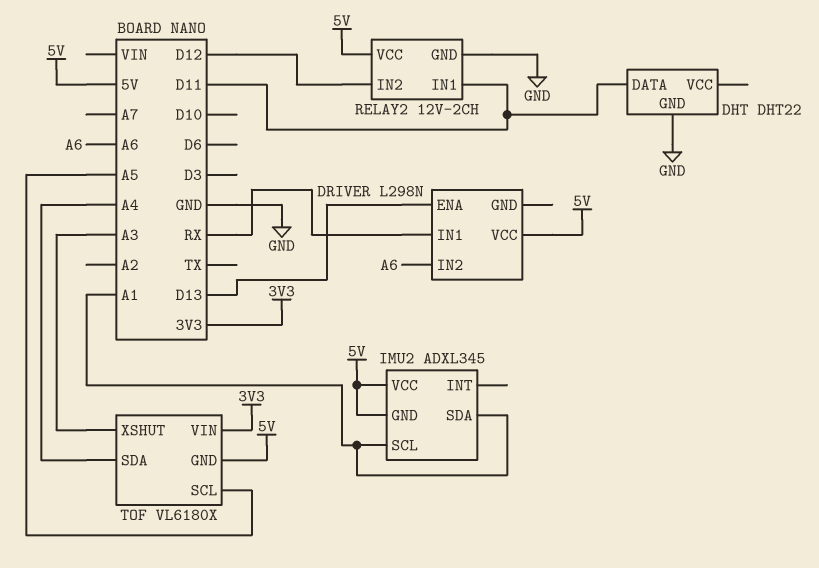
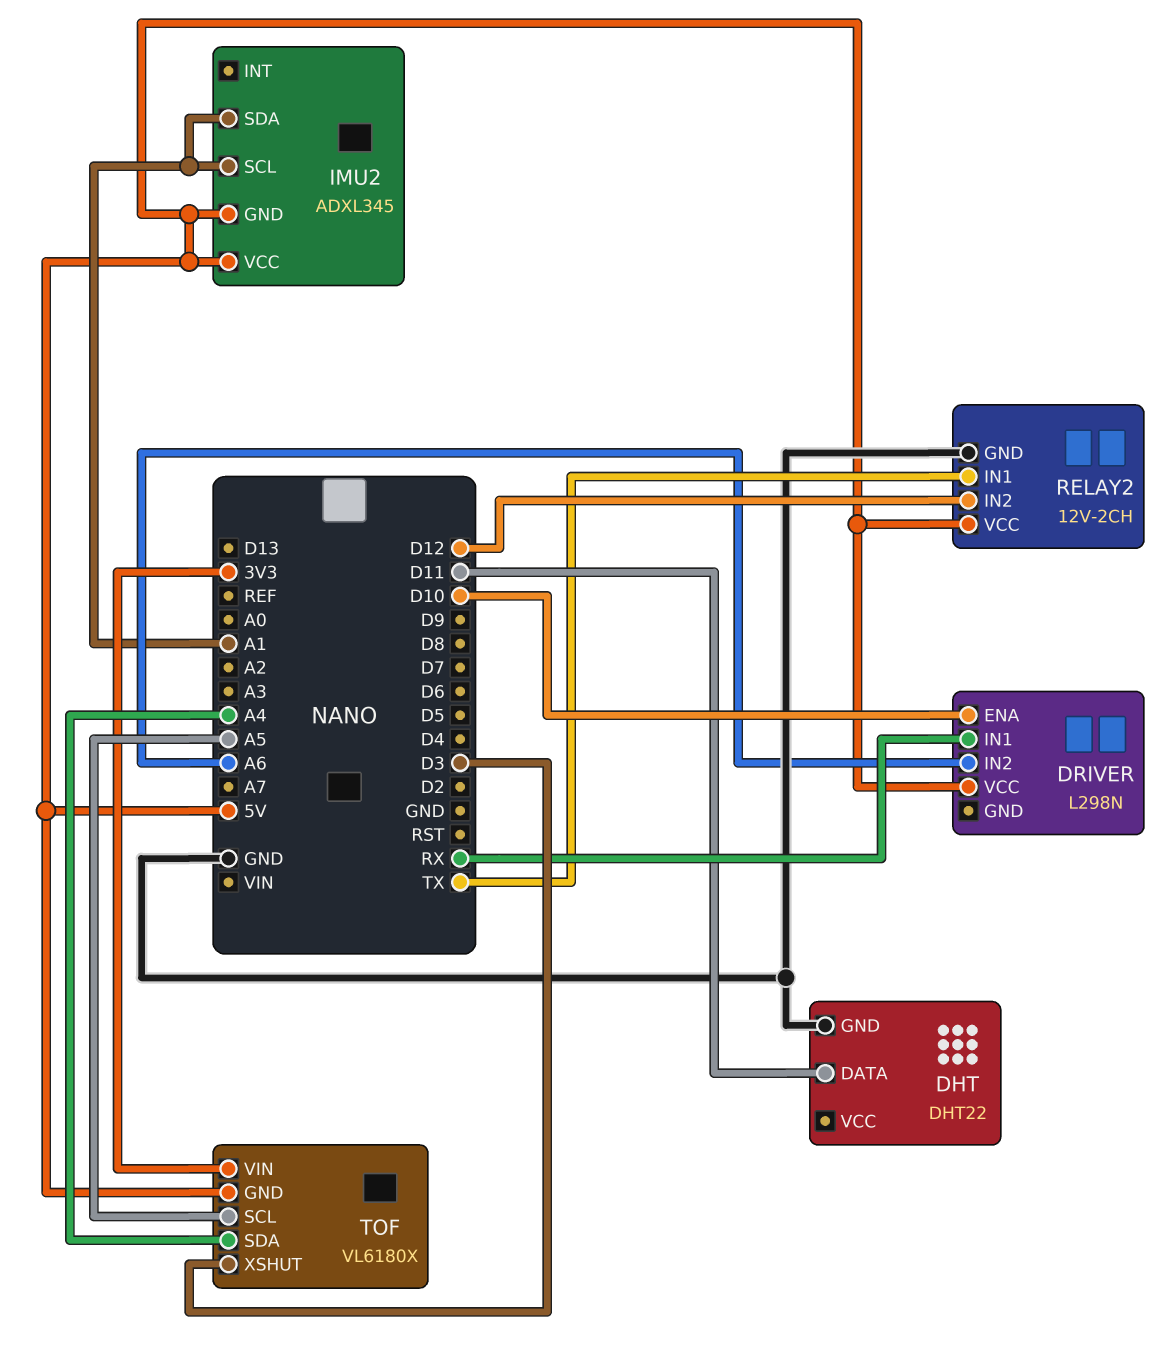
DRIVER pin ENA: D13 -> D10
RELAY2 pin IN1: D11 -> TX
TOF pin XSHUT: A3 -> D3

